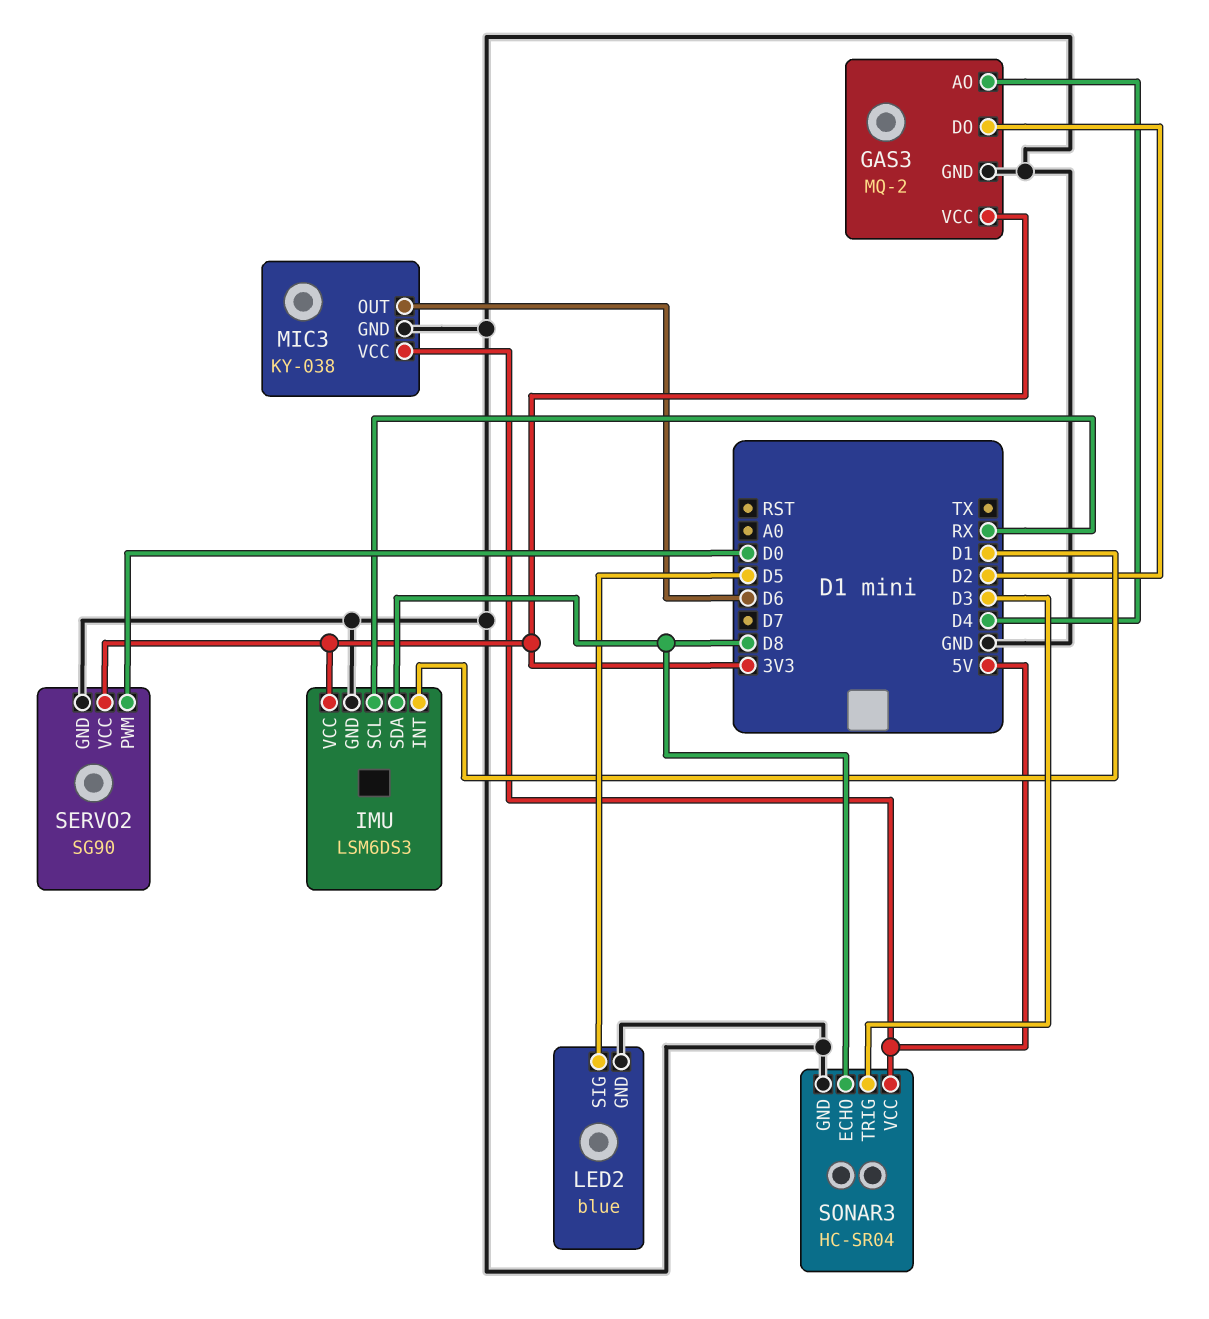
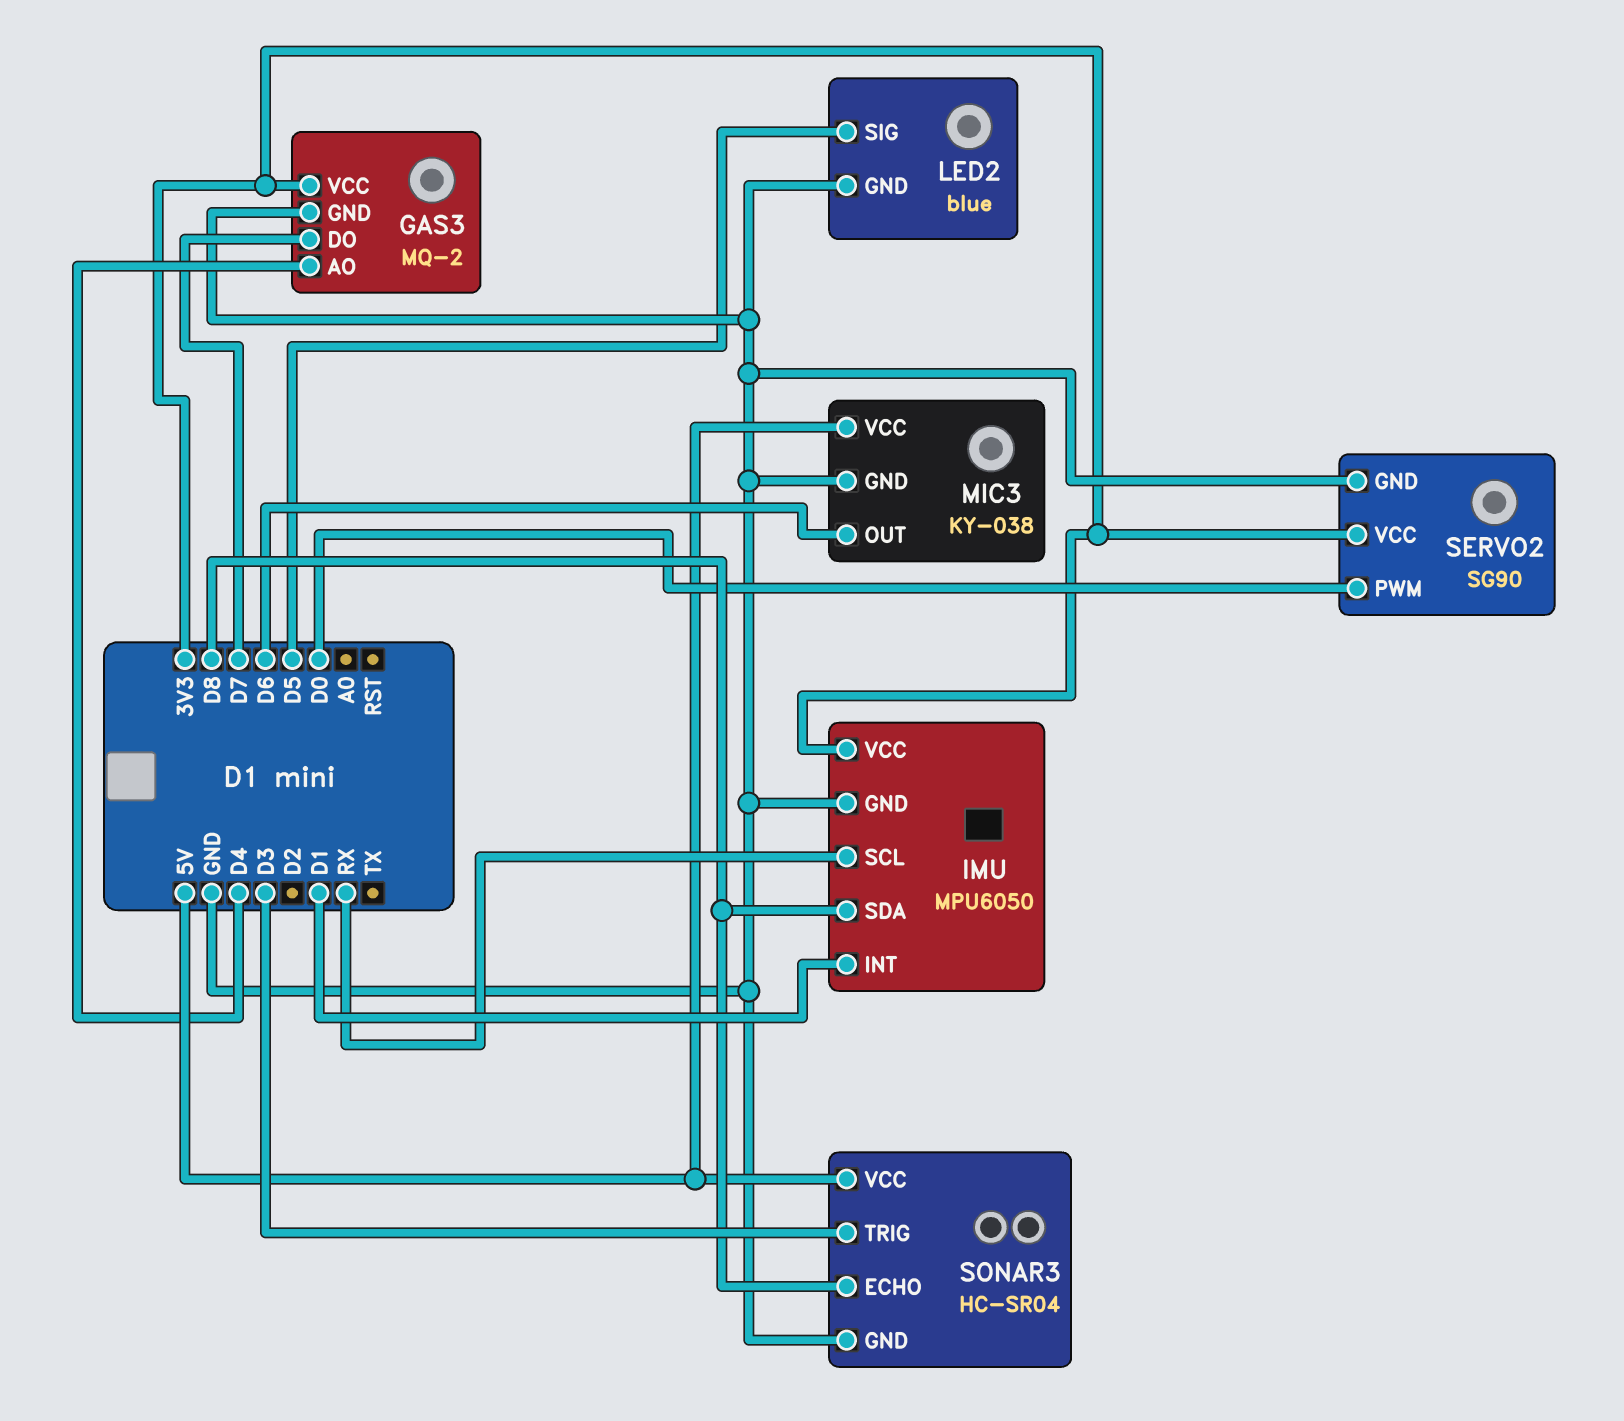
GAS3 pin DO: D2 -> D7
IMU: LSM6DS3 -> MPU6050

